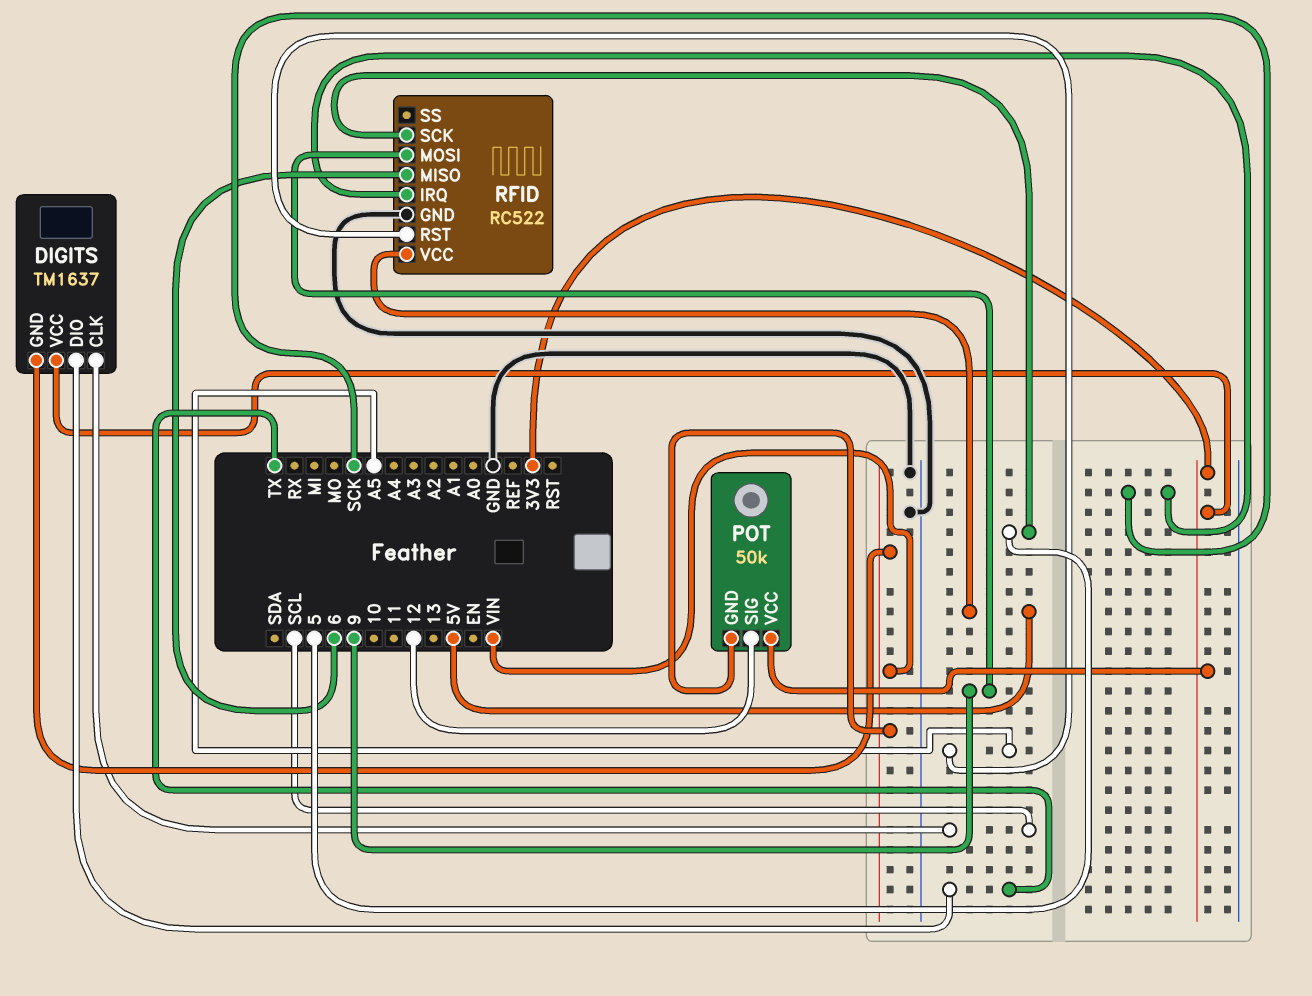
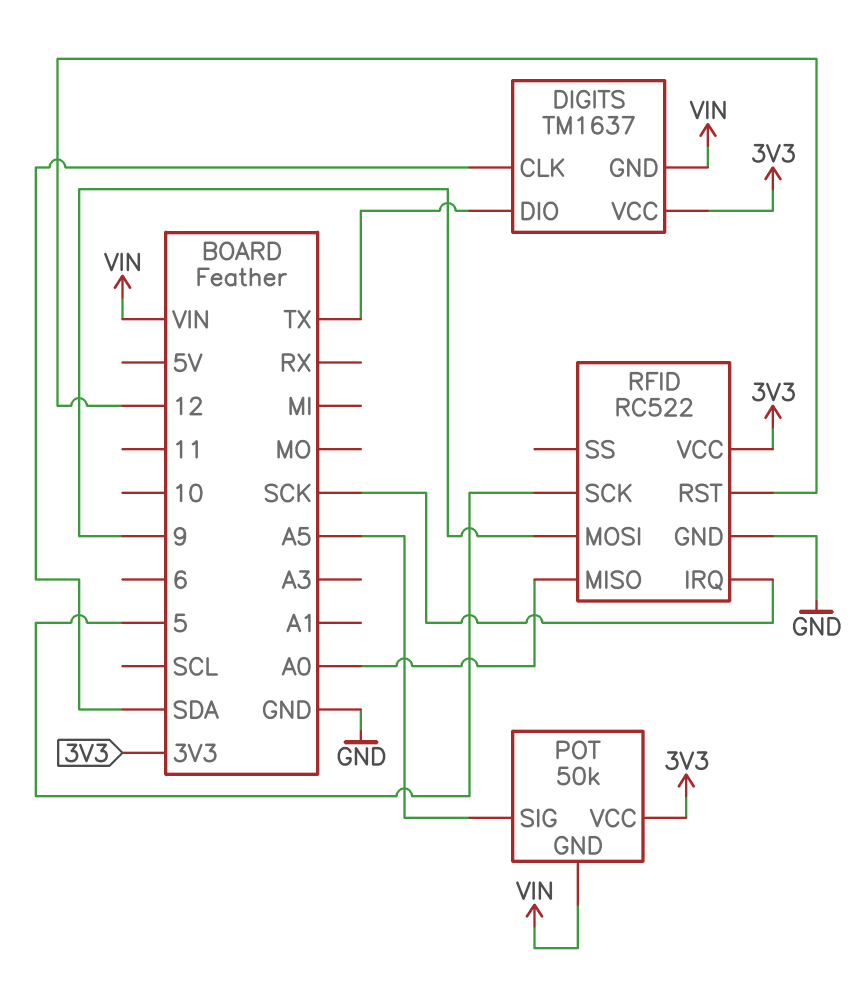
DIGITS pin CLK: SCL -> SDA
POT pin SIG: 12 -> A5
RFID pin MISO: 6 -> A0
RFID pin RST: A5 -> 12
RFID pin VCC: 5V -> 3V3

